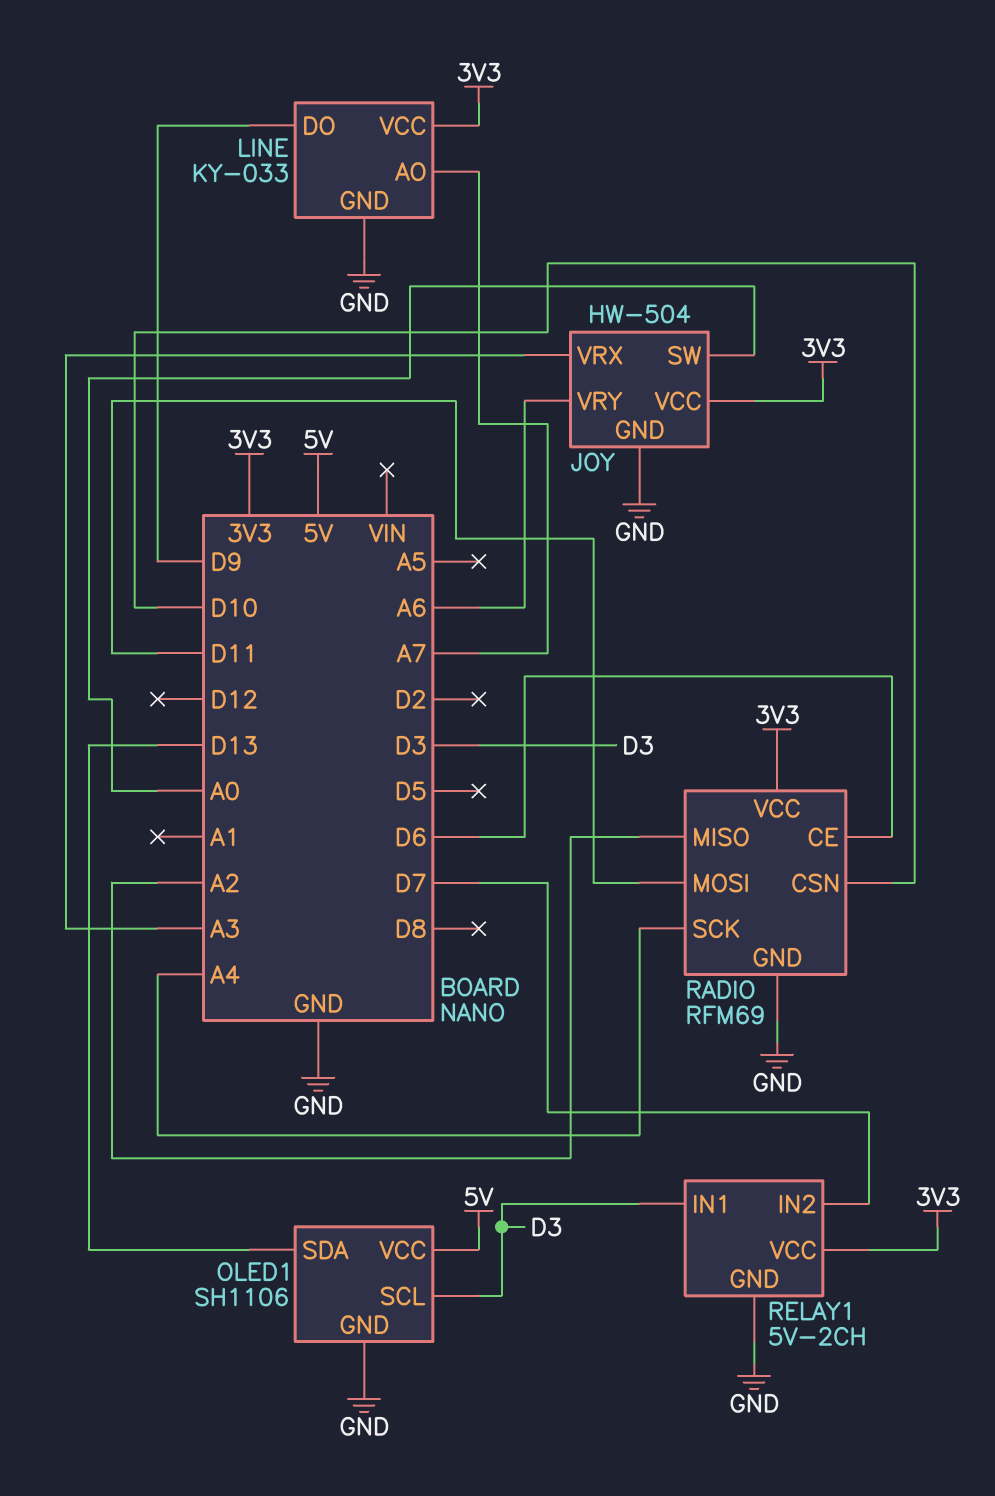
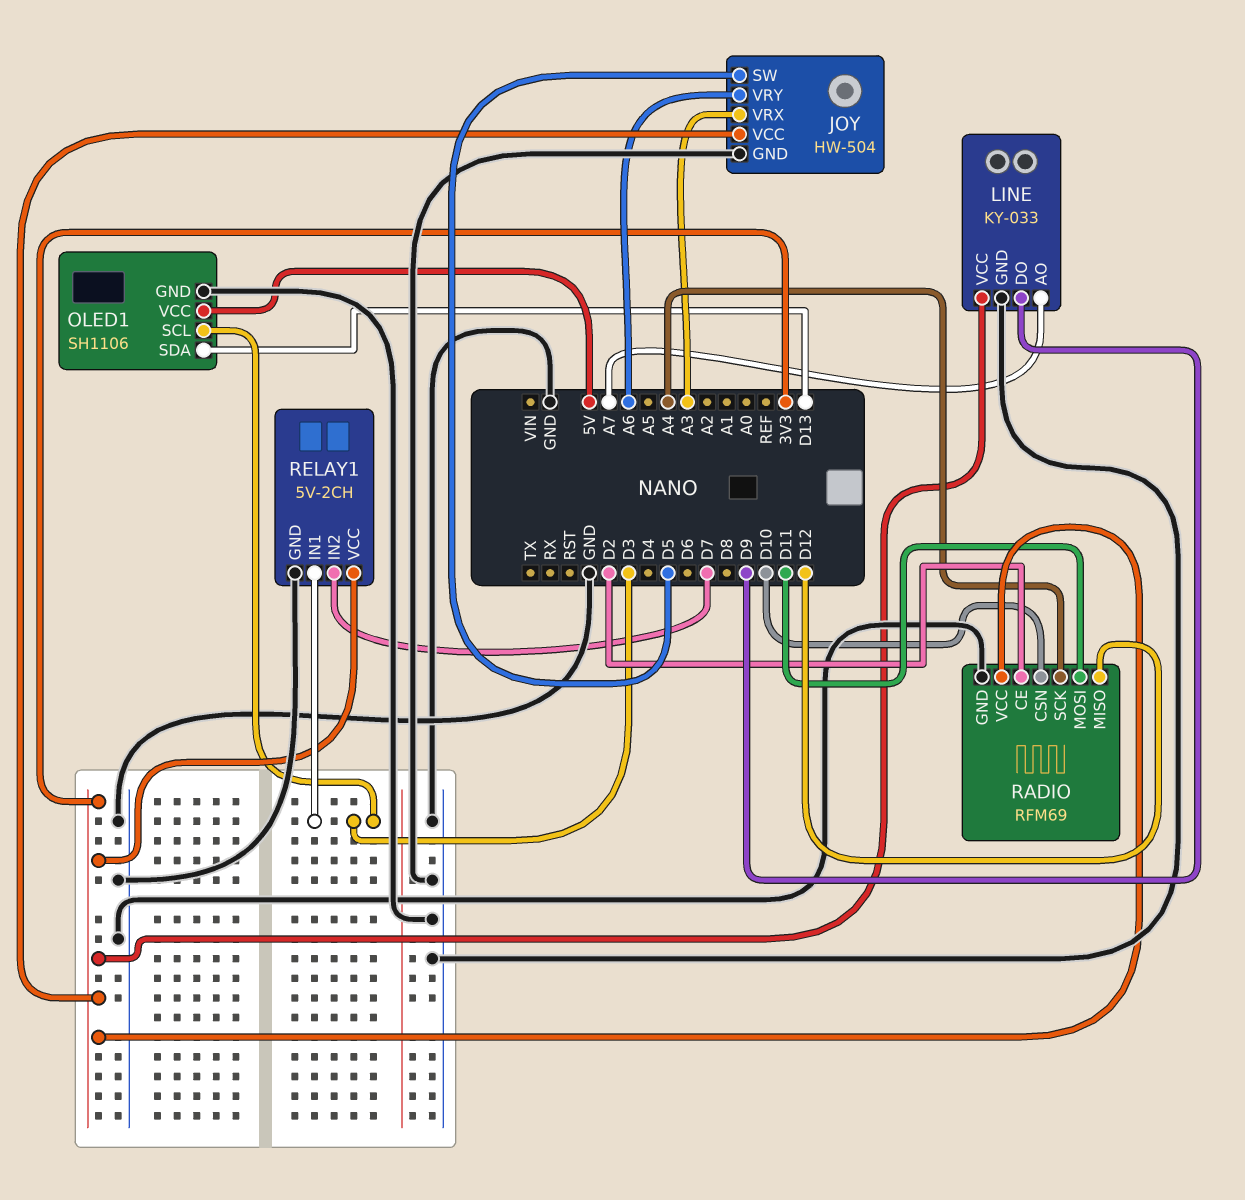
JOY pin SW: A0 -> D5
RADIO pin CE: D6 -> D2
RADIO pin MISO: A2 -> D12

